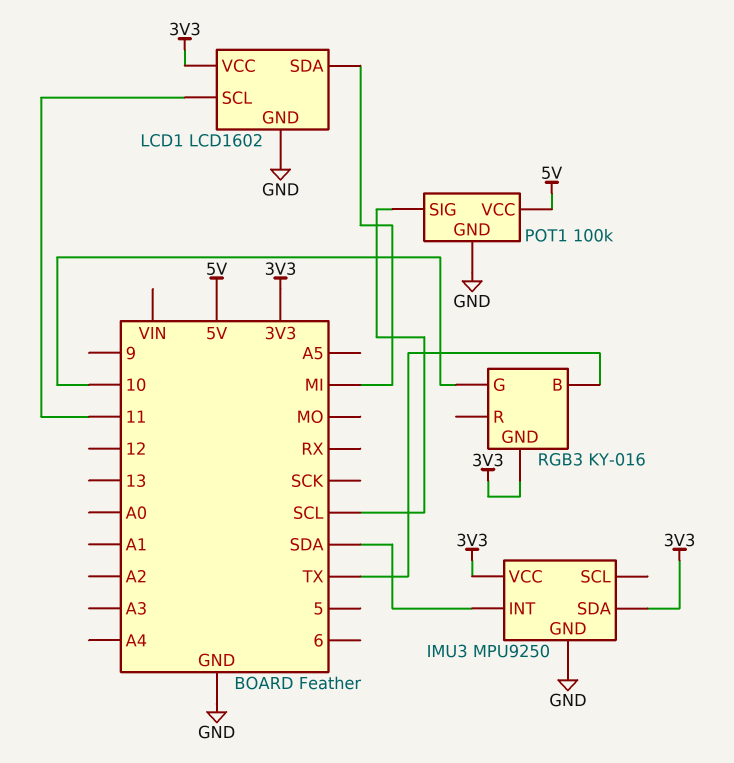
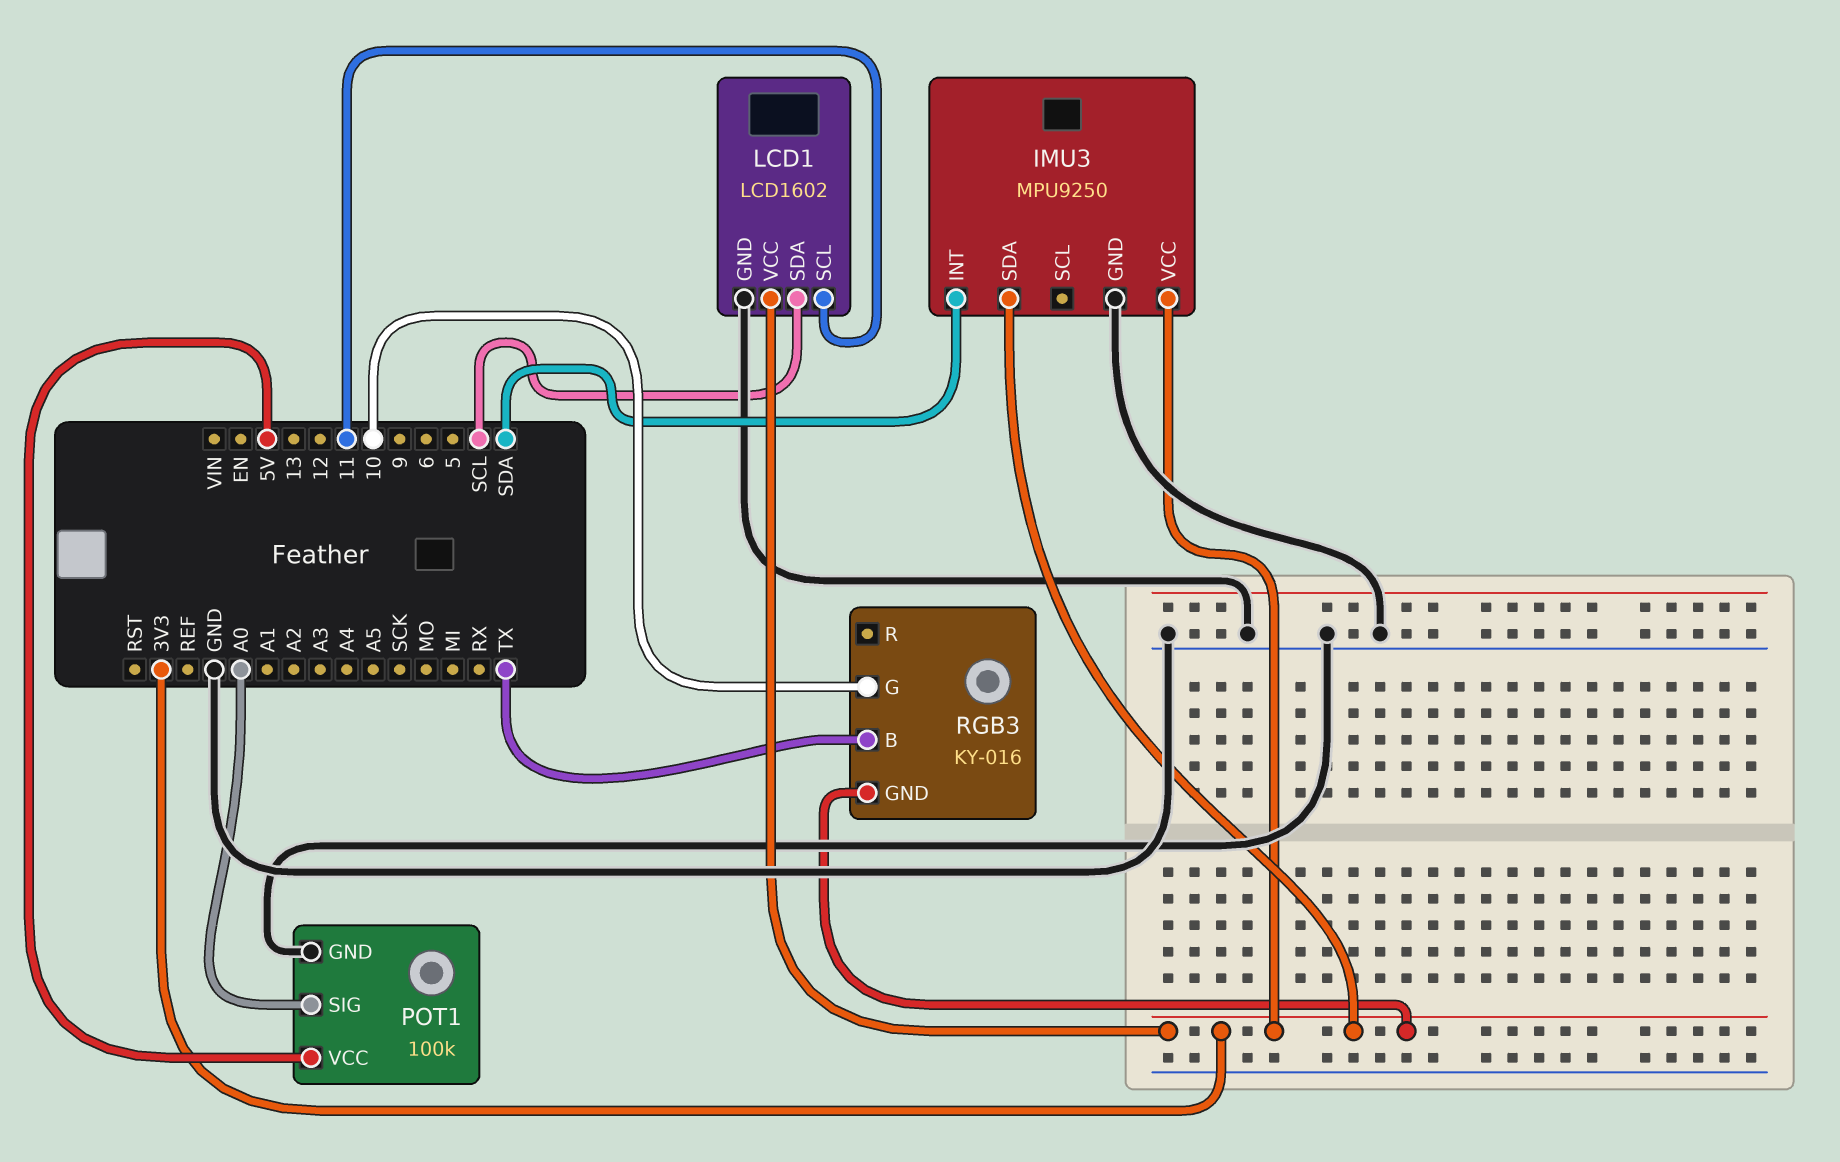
LCD1 pin SDA: MI -> SCL
POT1 pin SIG: SCL -> A0

